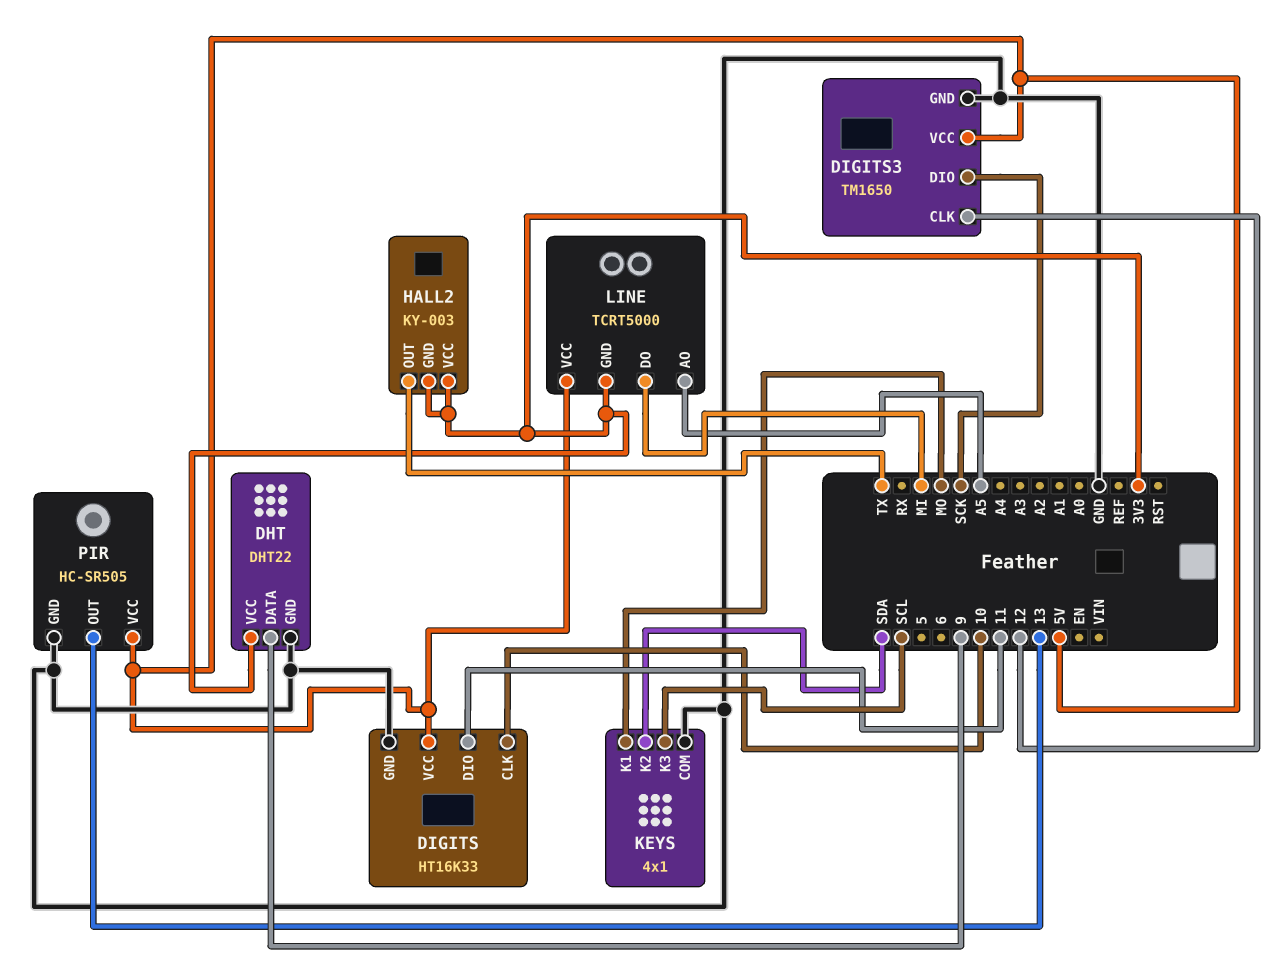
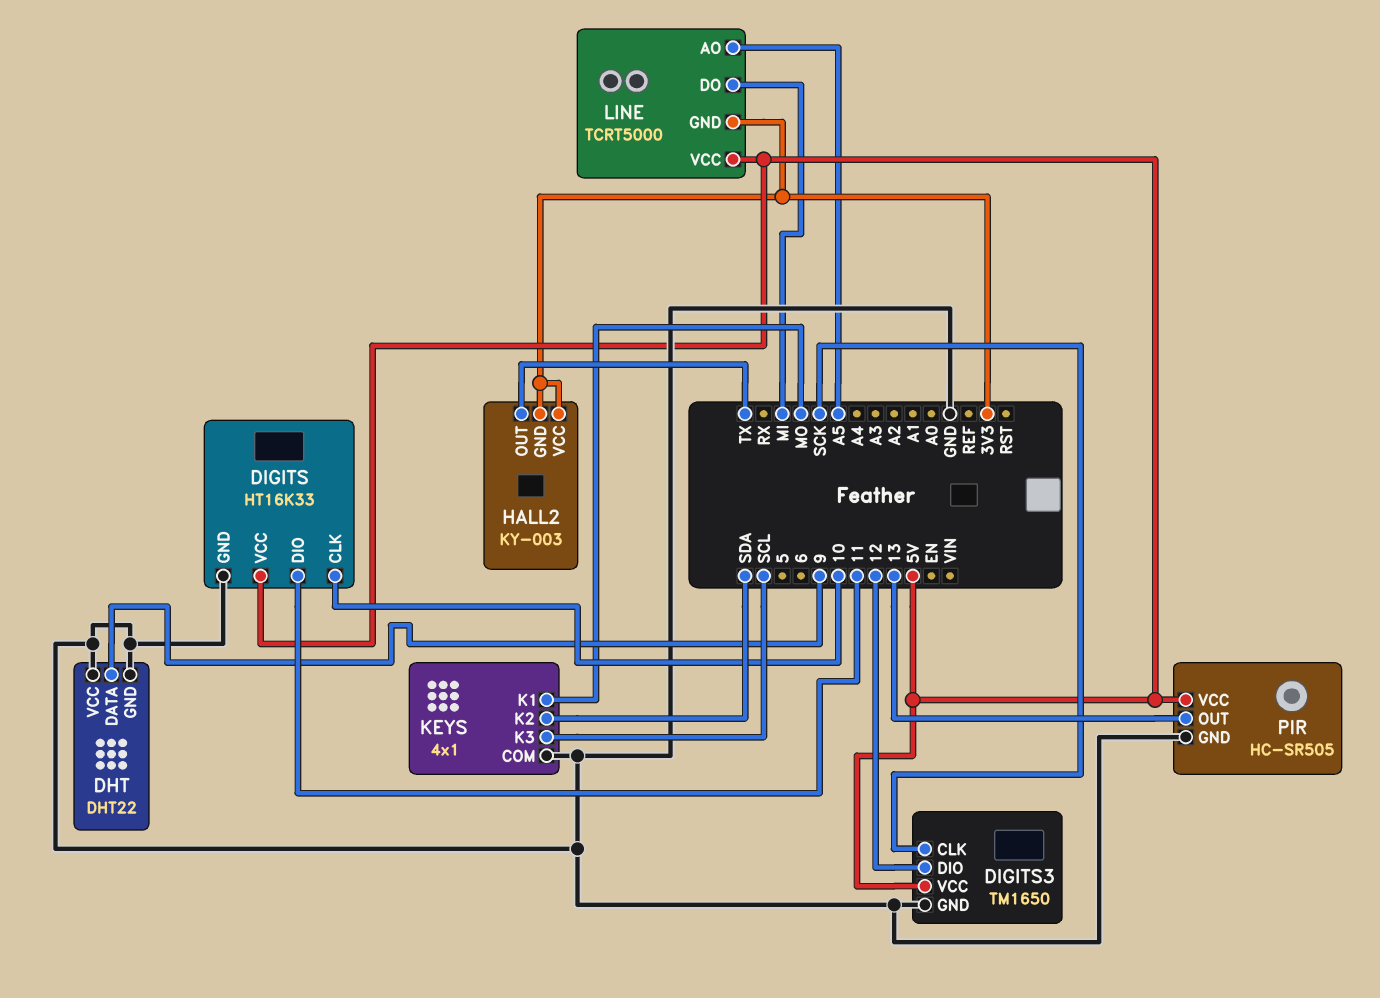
DHT pin VCC: 3V3 -> GND
DIGITS3 pin CLK: 12 -> SCK
DIGITS3 pin DIO: SCK -> 12

